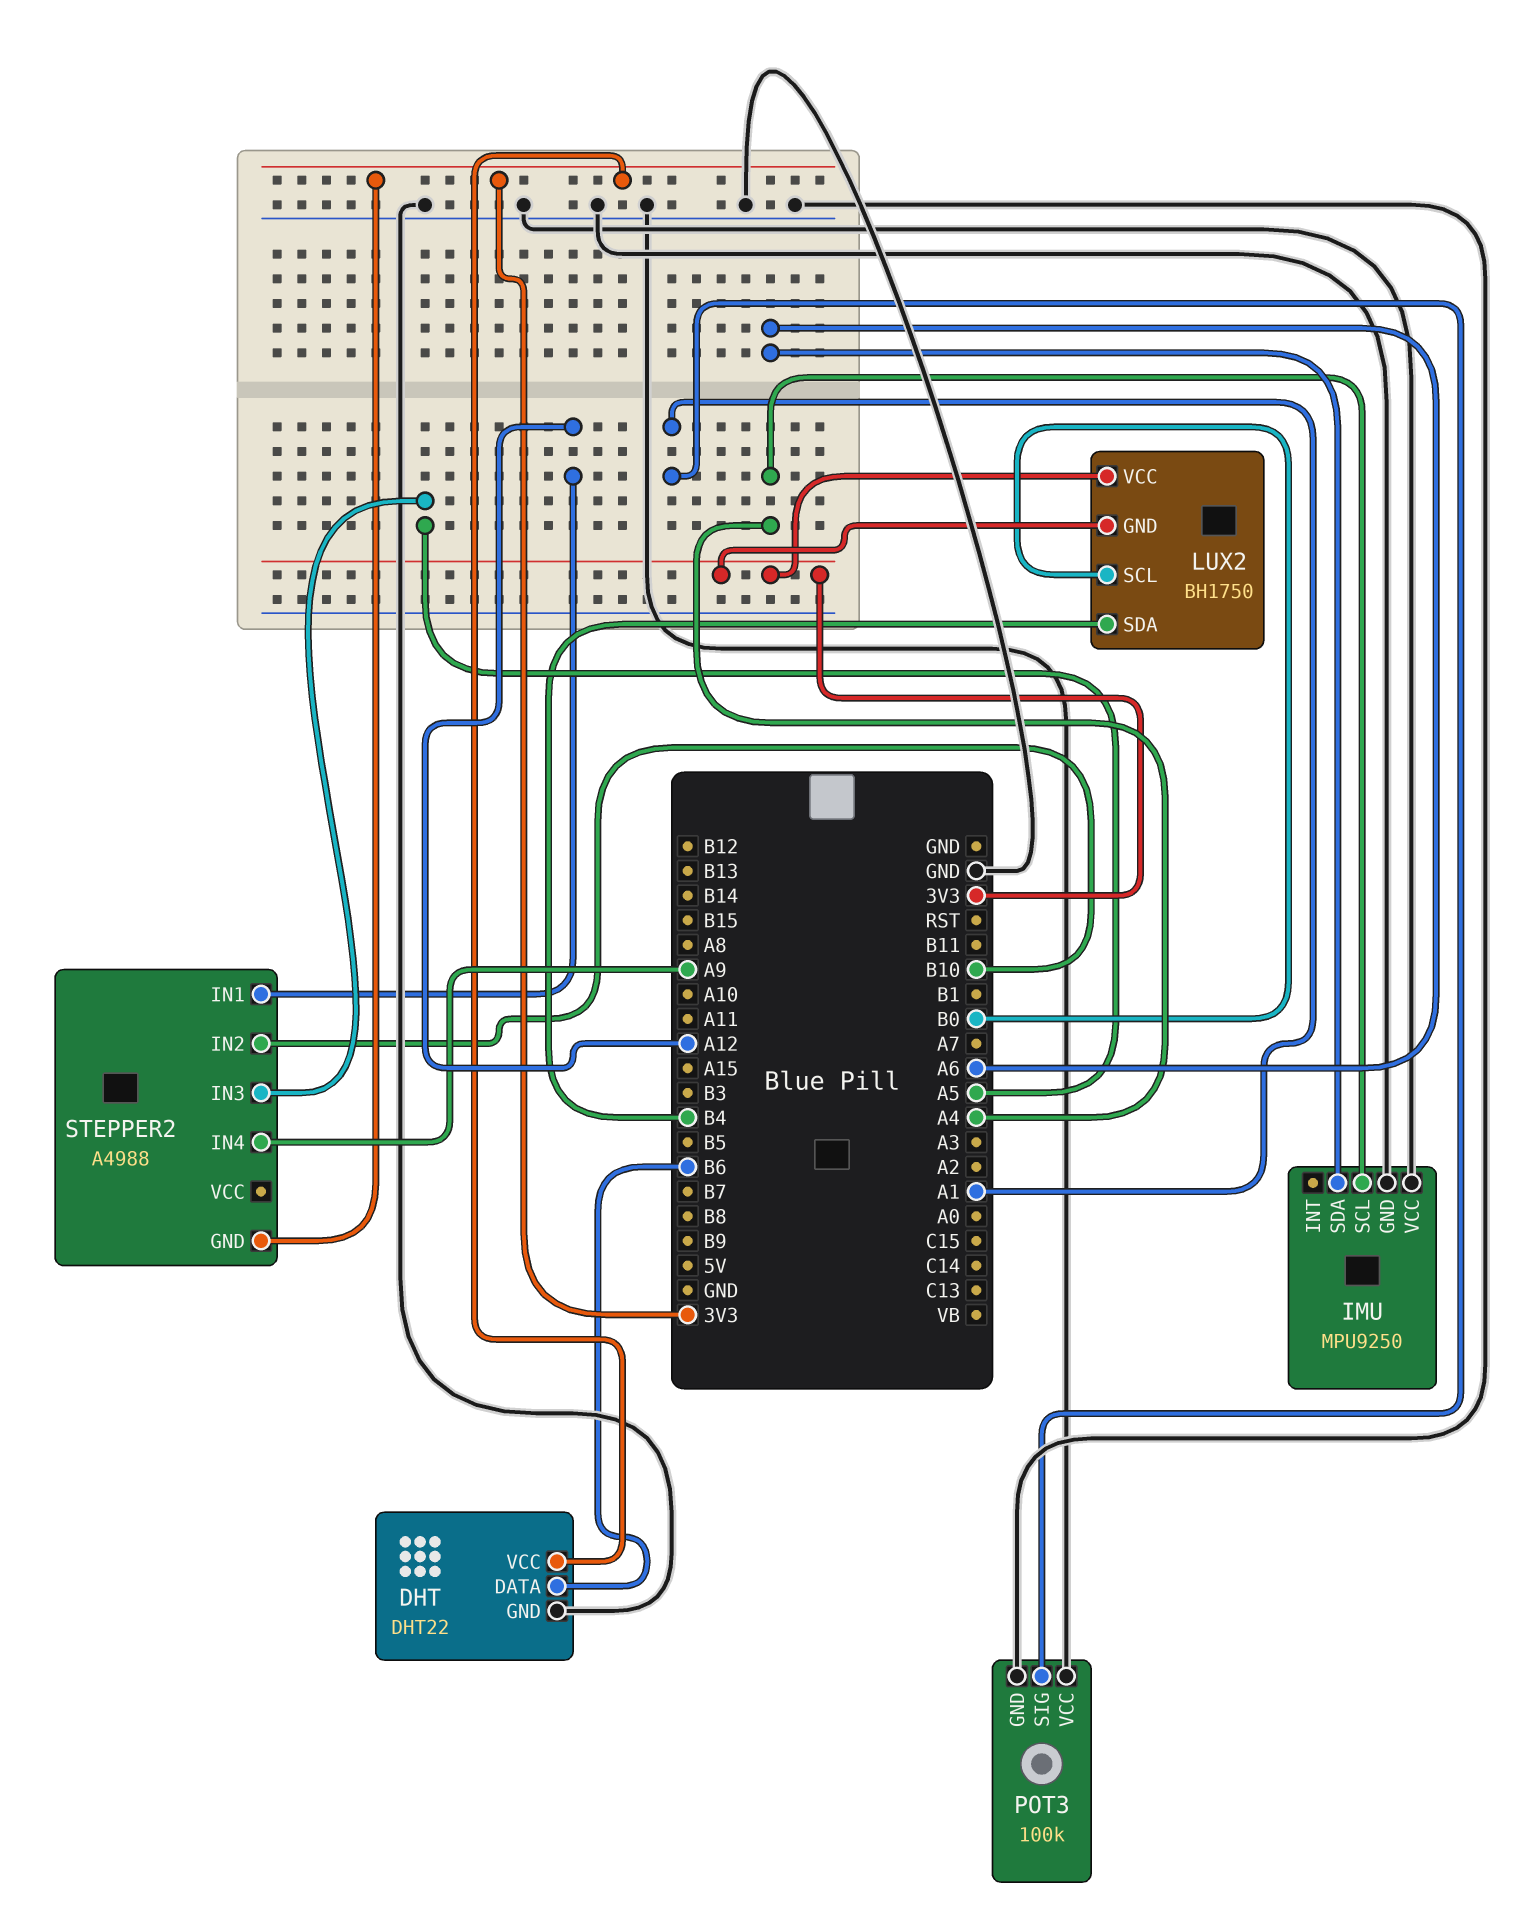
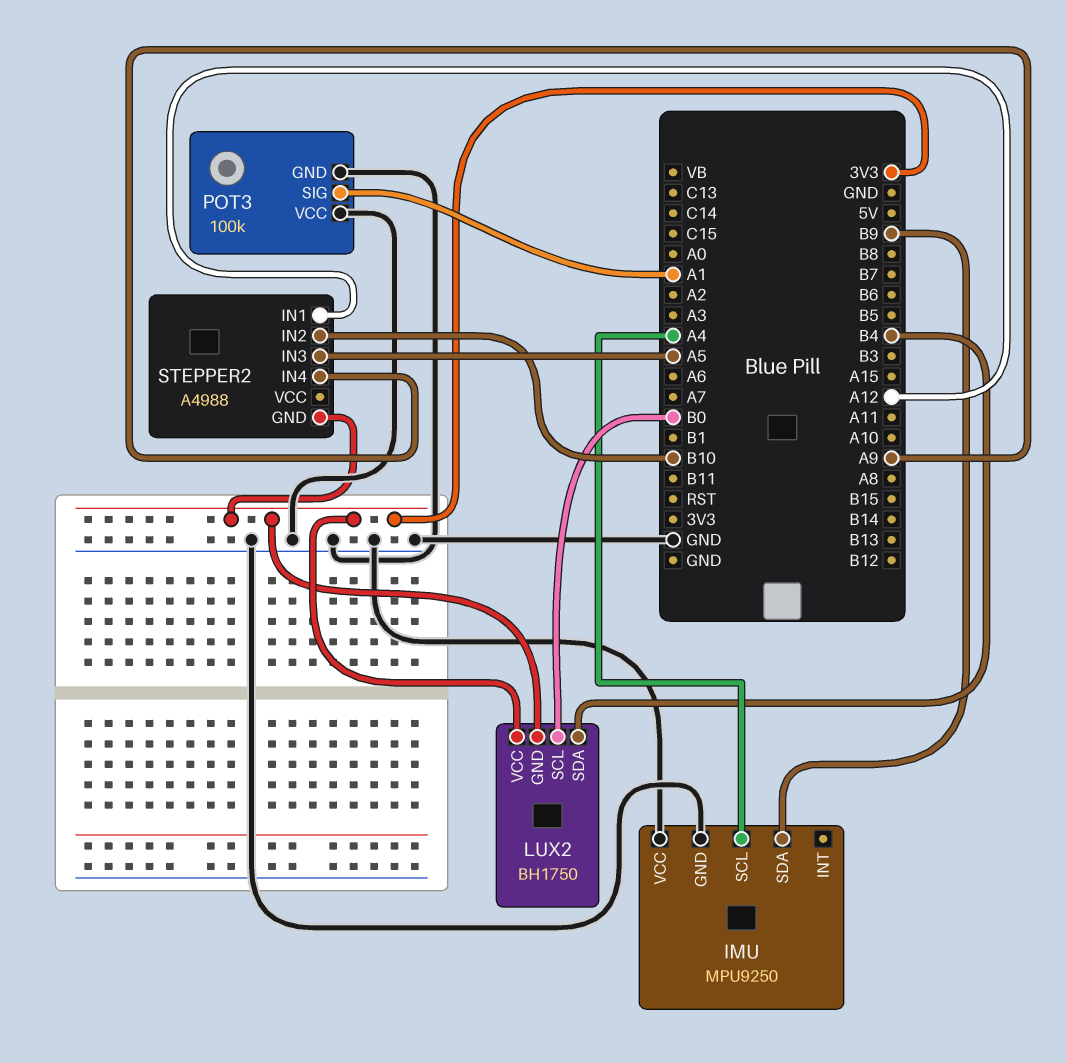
DHT: DHT22 -> none
DHT pin DATA: B6 -> none
DHT pin GND: GND -> none
DHT pin VCC: 3V3 -> none
IMU pin SDA: A6 -> B9

